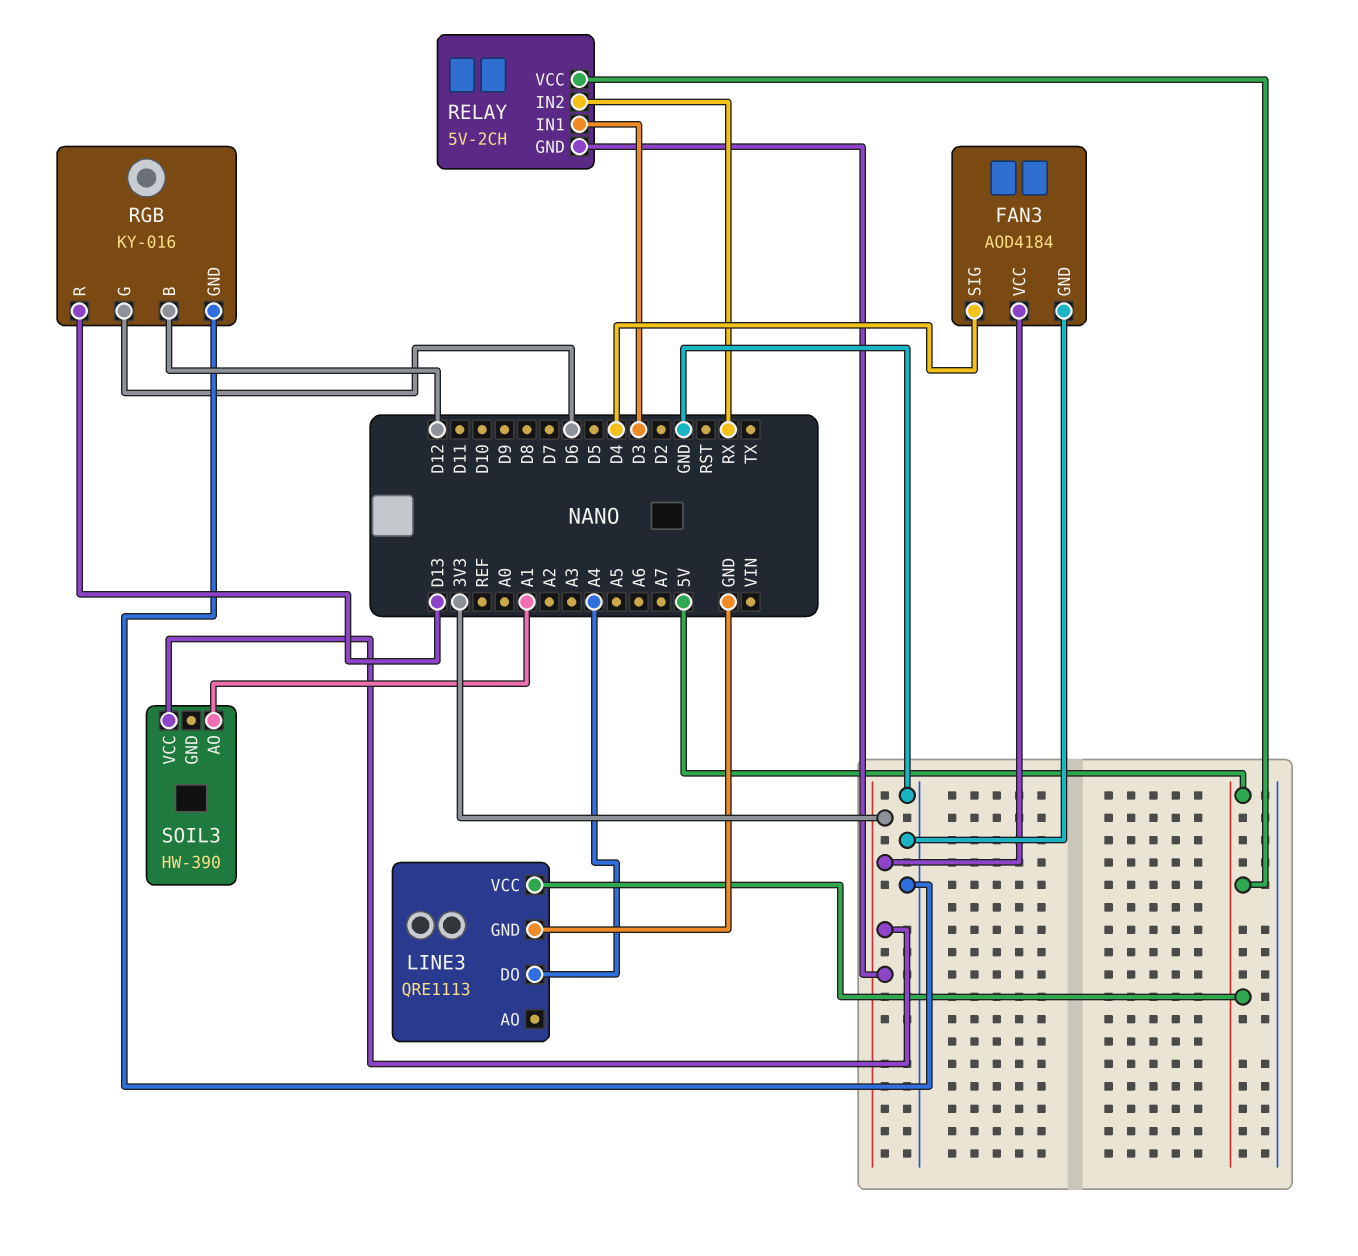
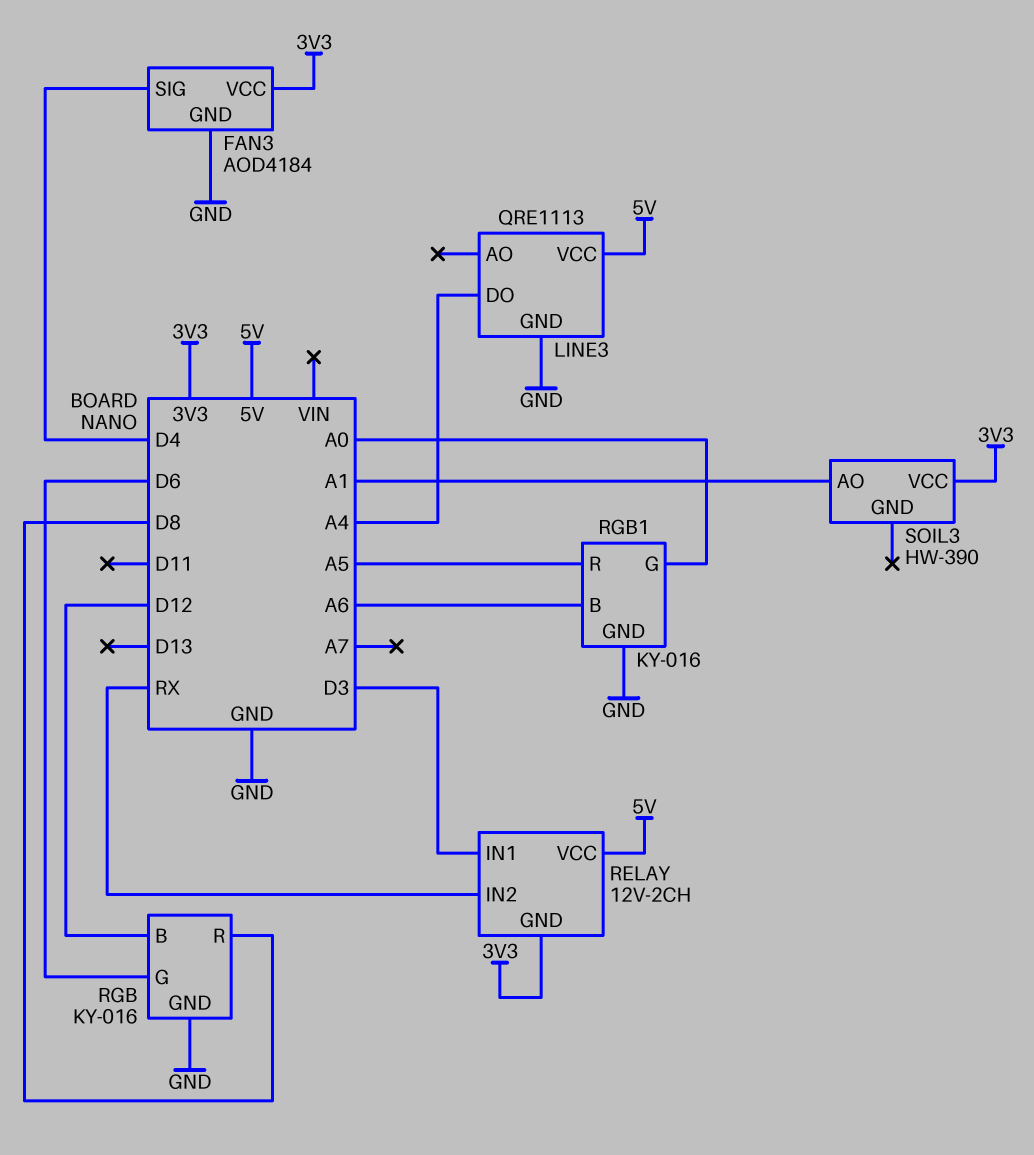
RELAY: 5V-2CH -> 12V-2CH
RGB pin R: D13 -> D8
RGB1: none -> KY-016
RGB1 pin B: none -> A6
RGB1 pin G: none -> A0
RGB1 pin GND: none -> GND
RGB1 pin R: none -> A5

